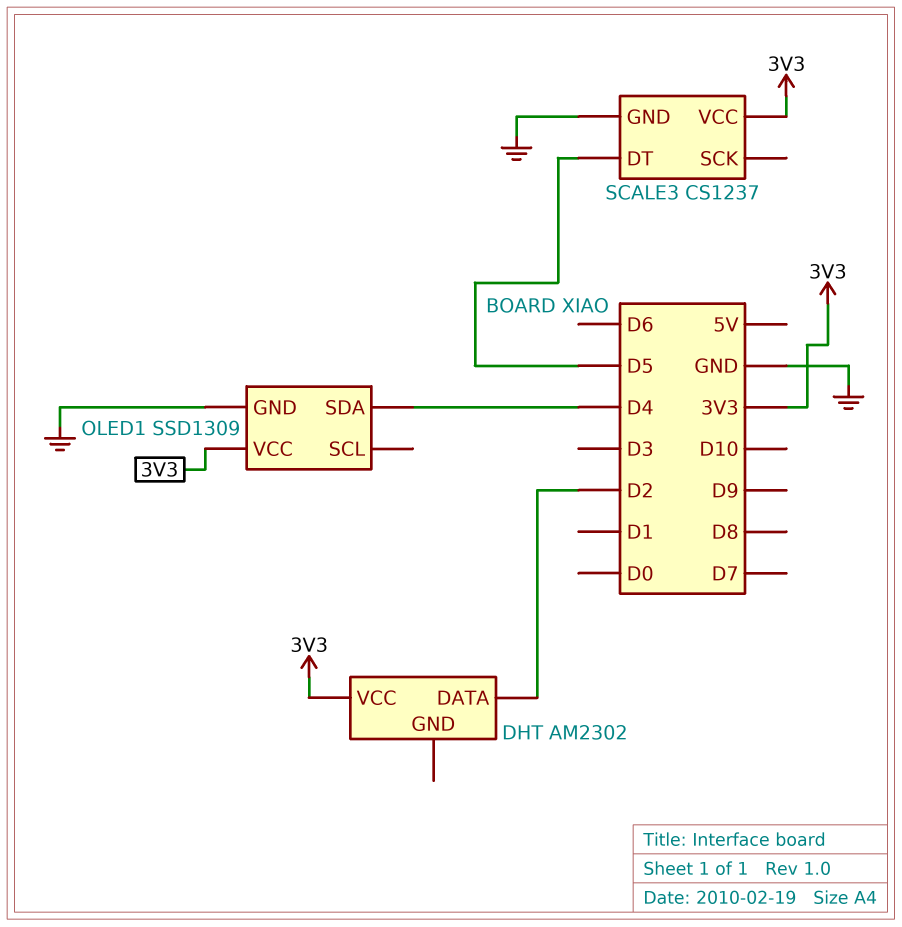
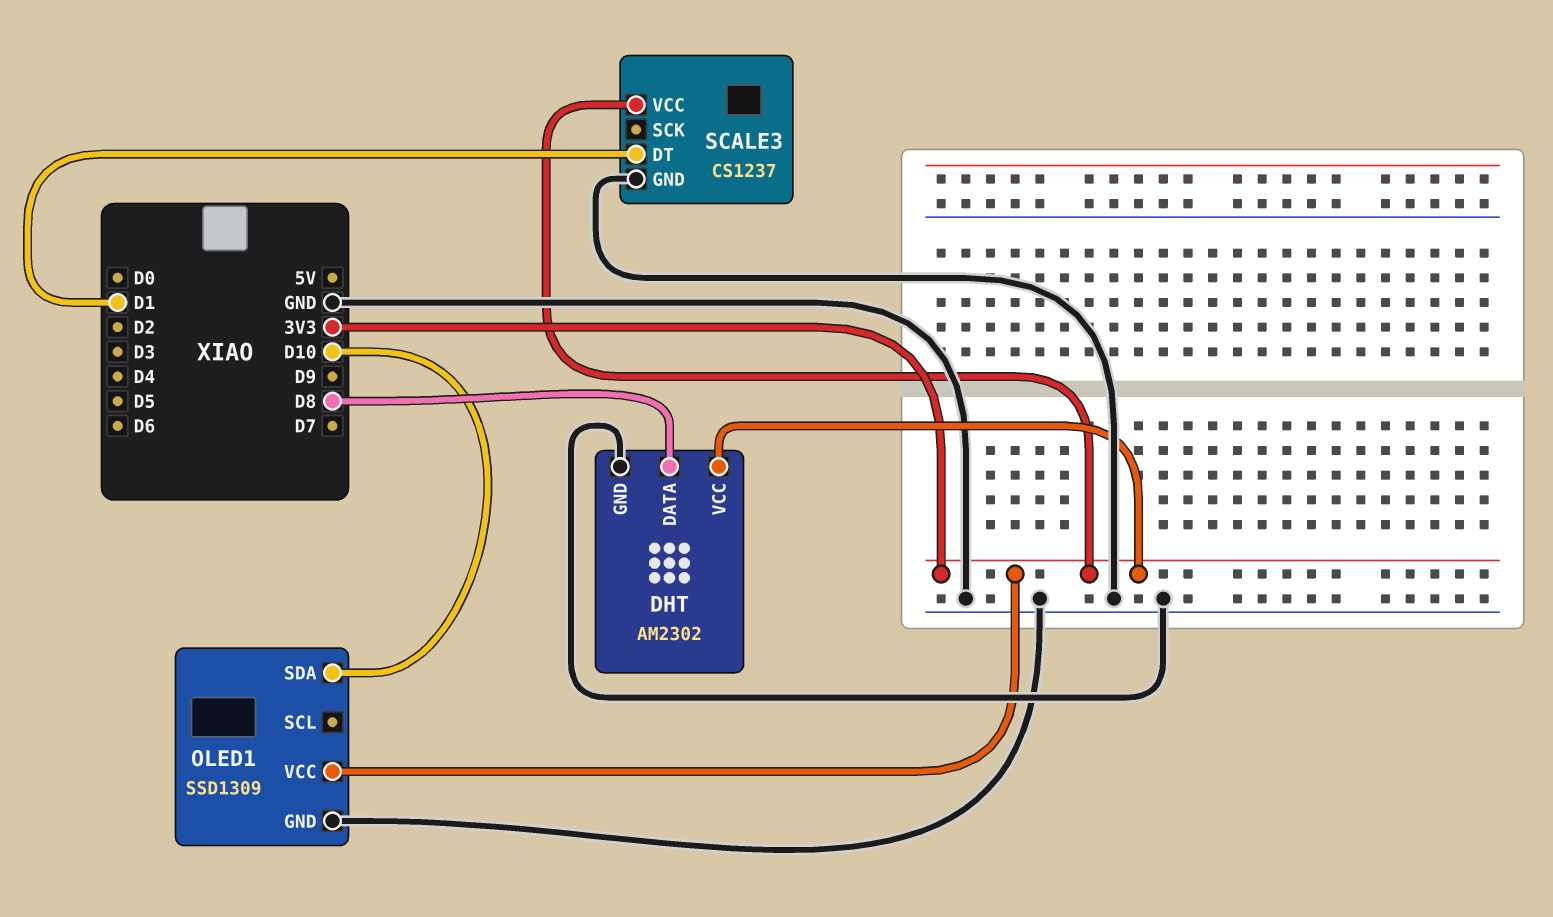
DHT pin DATA: D2 -> D8
DHT pin GND: none -> GND
OLED1 pin SDA: D4 -> D10
SCALE3 pin DT: D5 -> D1

